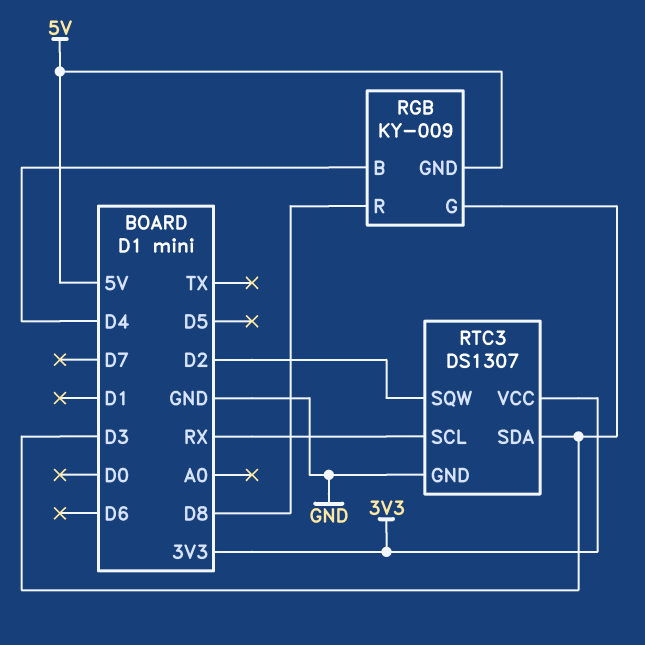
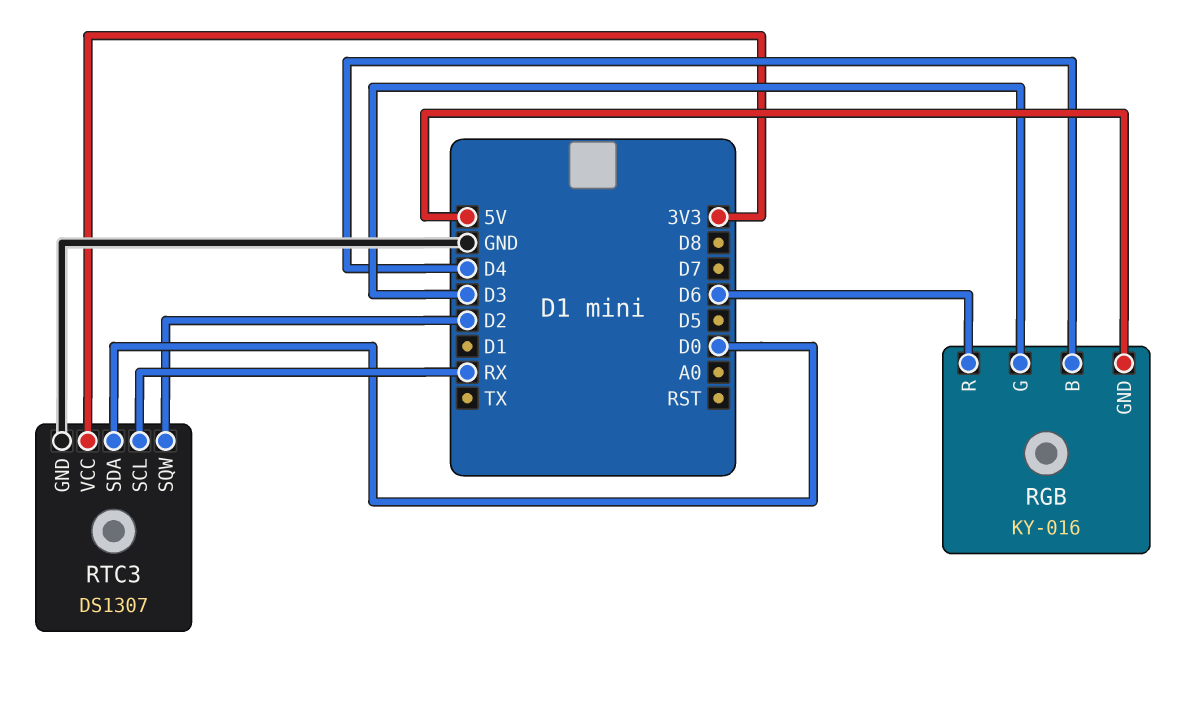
RGB: KY-009 -> KY-016
RGB pin R: D8 -> D6
RTC3 pin SDA: D3 -> D0

